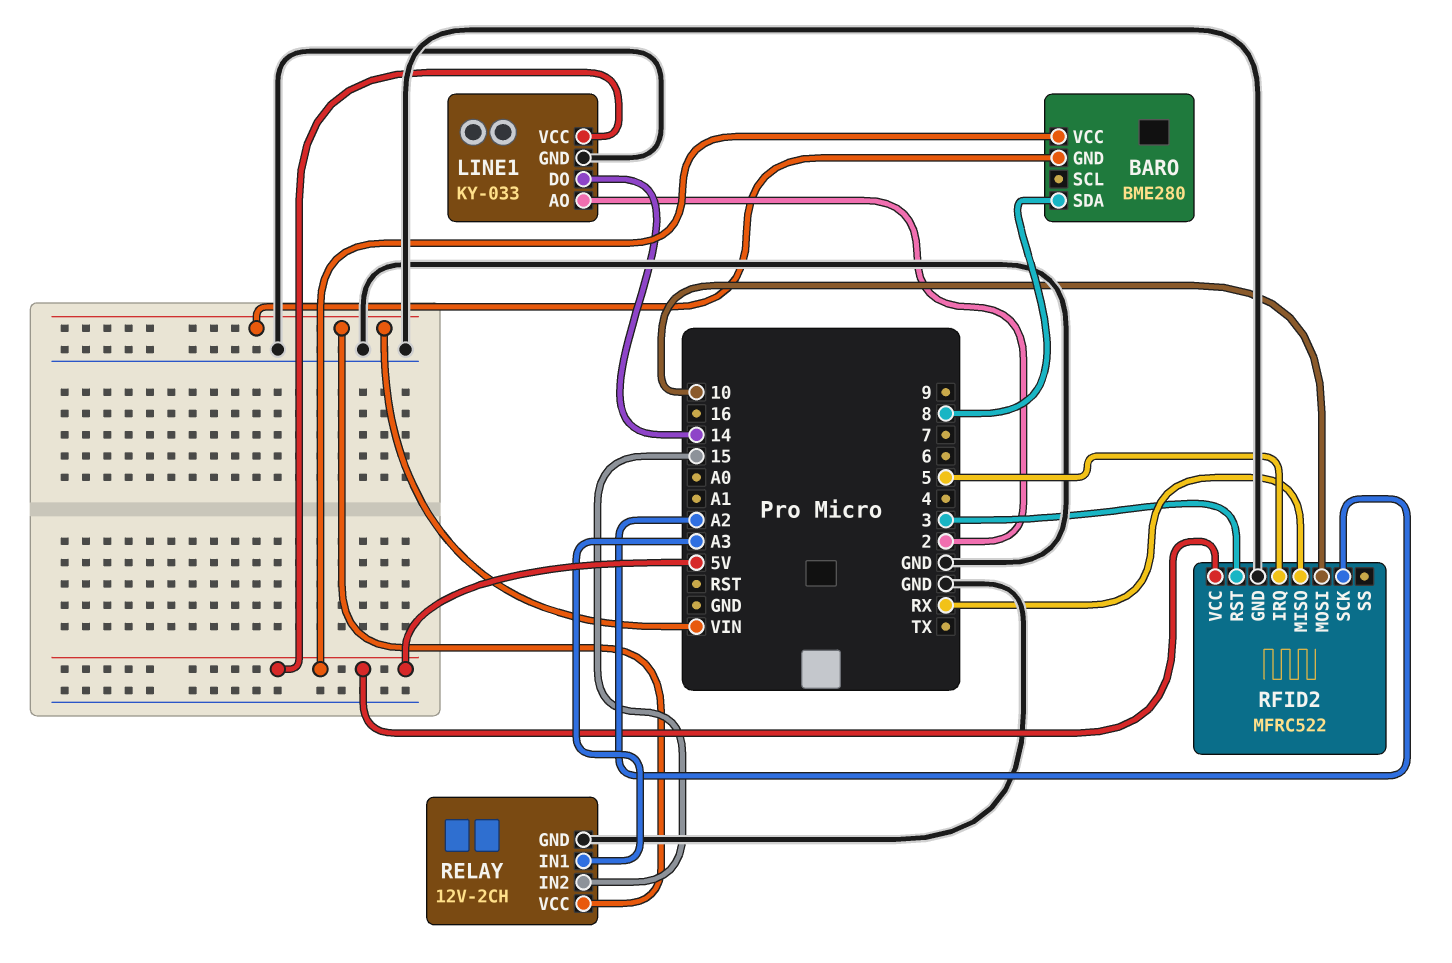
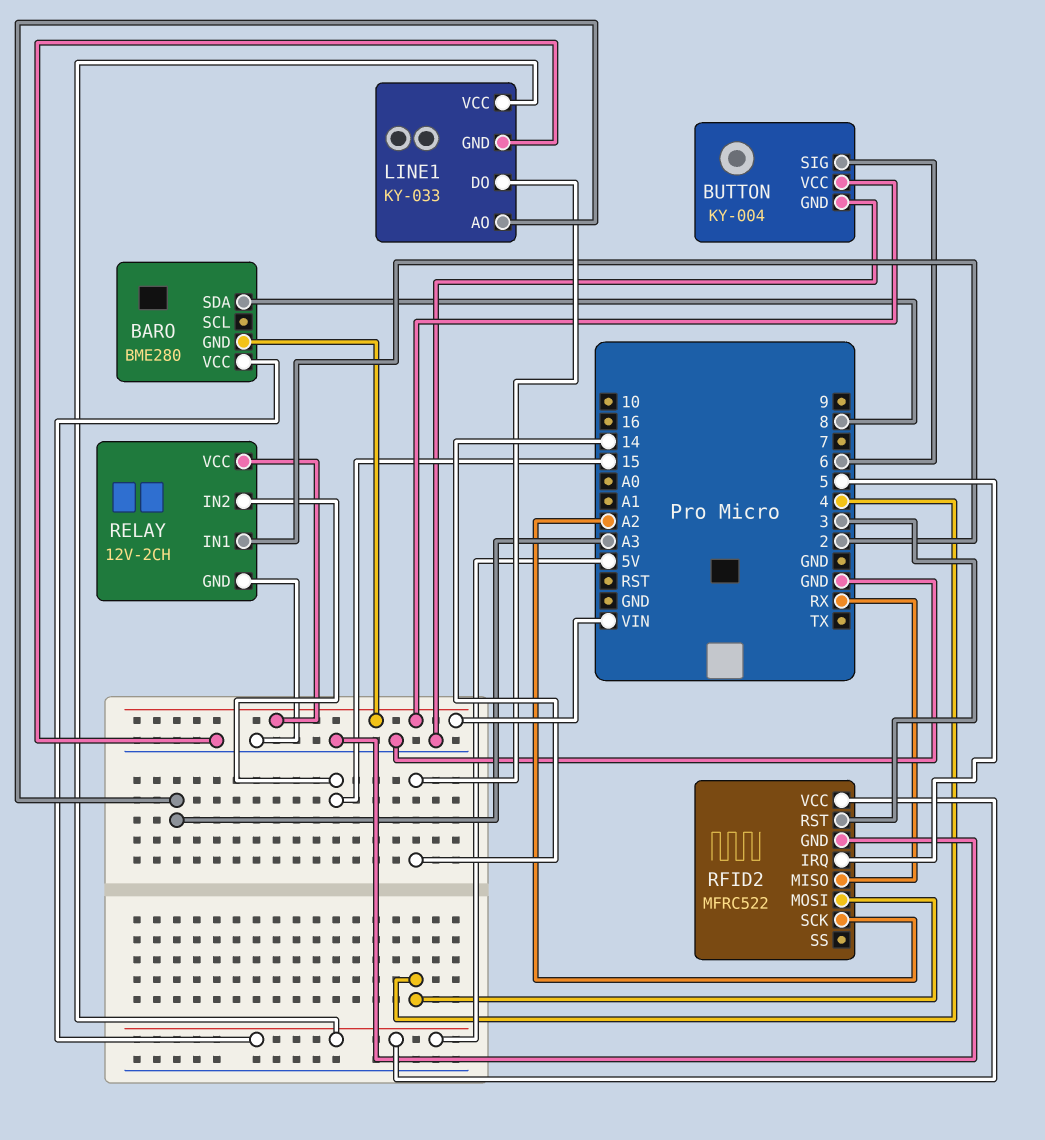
BUTTON: none -> KY-004
BUTTON pin GND: none -> GND
BUTTON pin SIG: none -> 6
BUTTON pin VCC: none -> VIN
LINE1 pin AO: 2 -> A3
RELAY pin IN1: A3 -> 2
RFID2 pin MOSI: 10 -> 4

